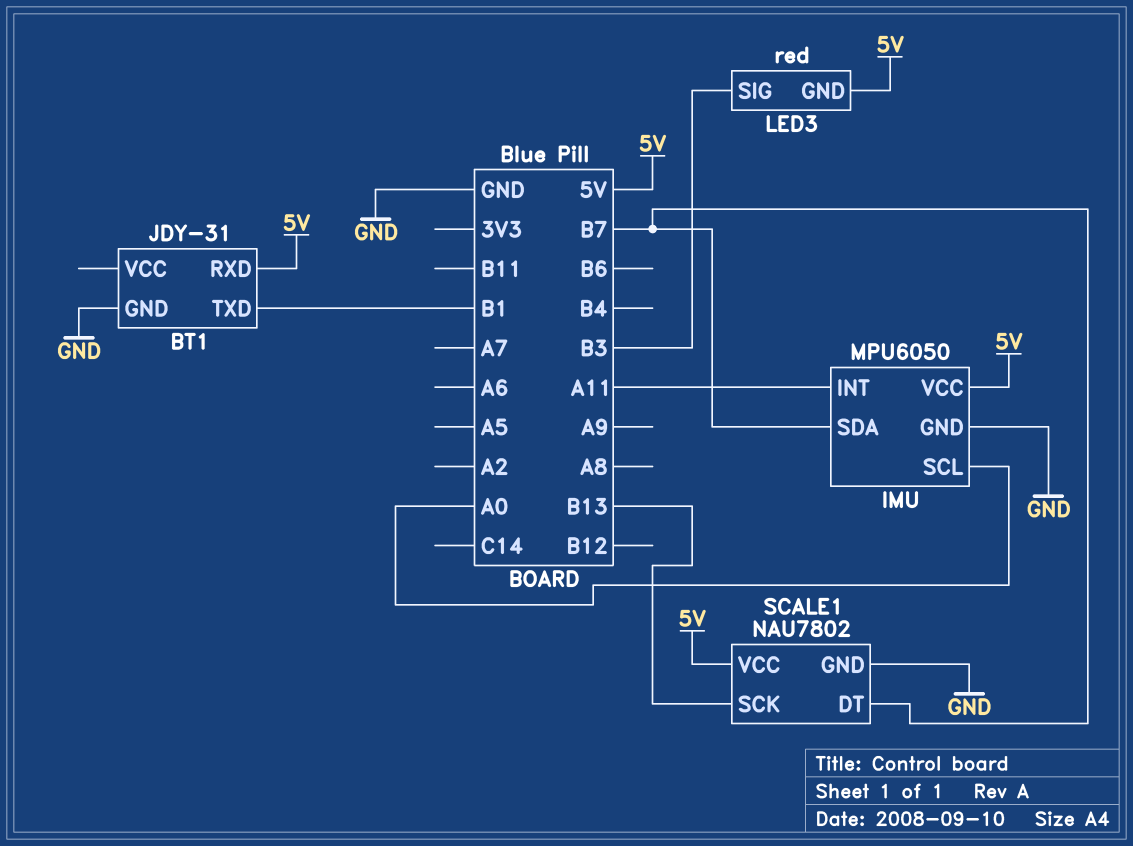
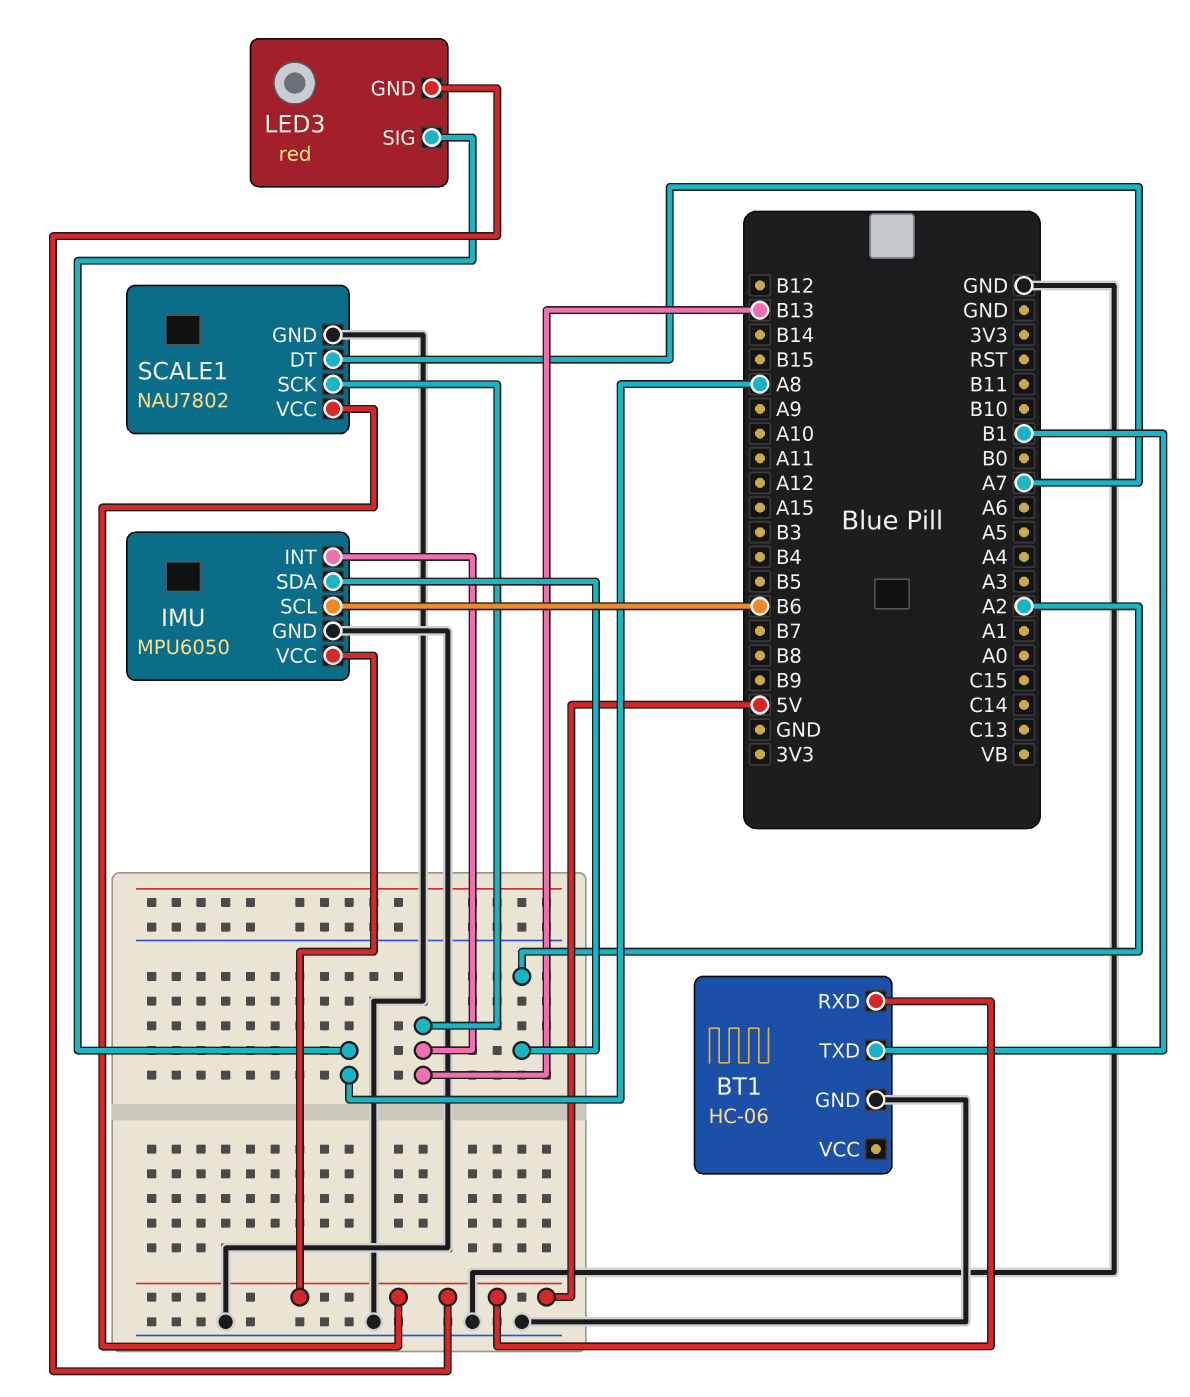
BT1: JDY-31 -> HC-06
IMU pin INT: A11 -> B13
IMU pin SCL: A0 -> B6
IMU pin SDA: B7 -> A2
LED3 pin SIG: B3 -> A8
SCALE1 pin DT: B7 -> A7

